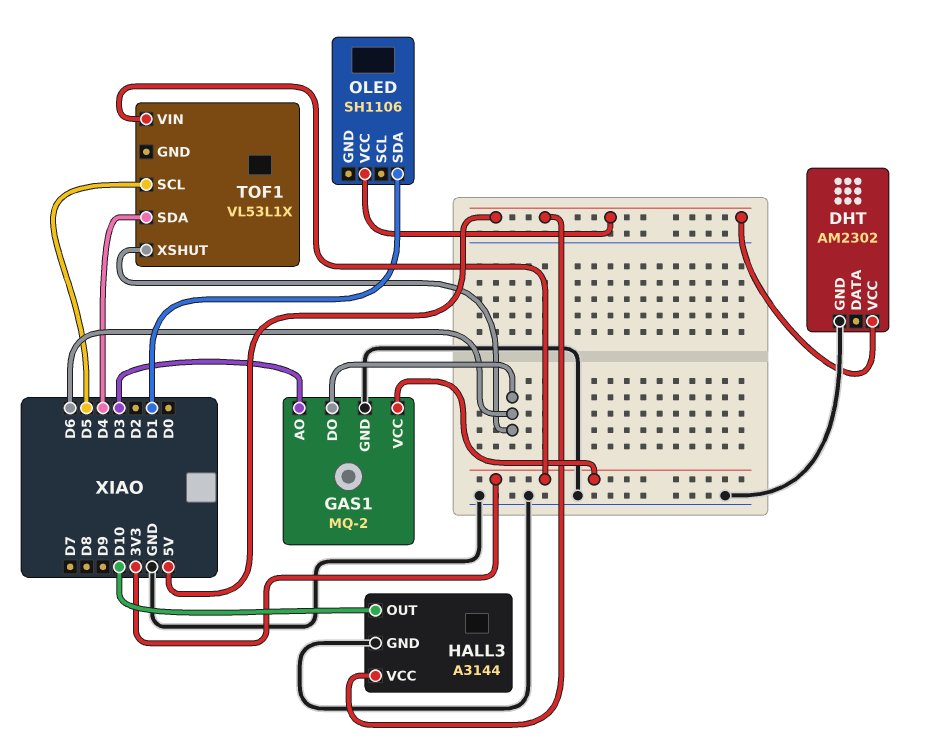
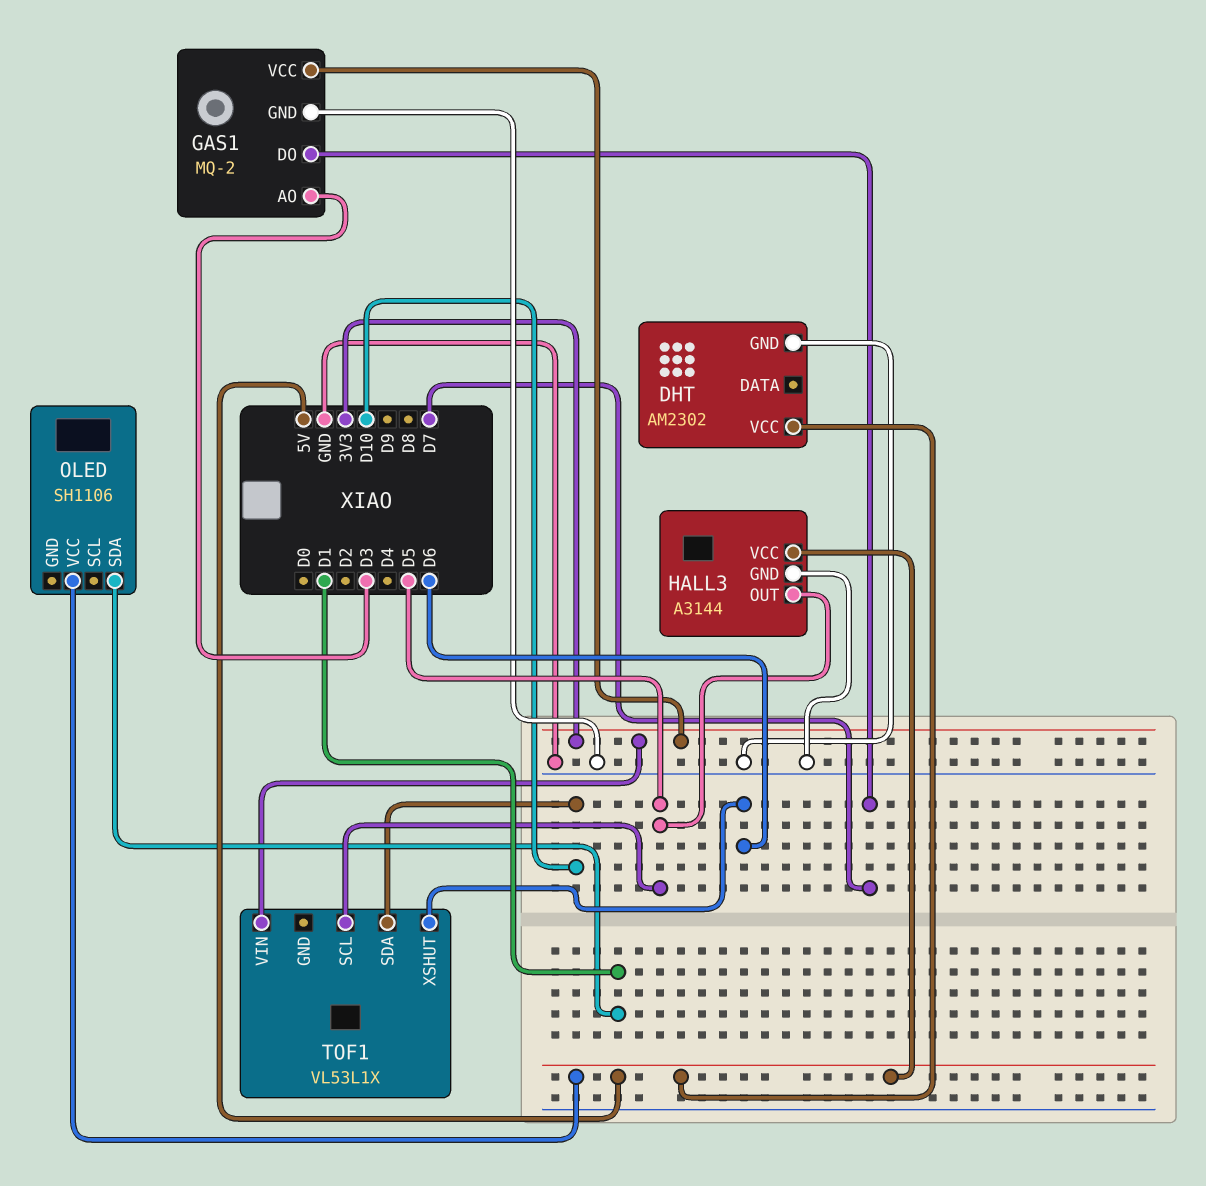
GAS1 pin DO: D6 -> D7
HALL3 pin OUT: D10 -> D5
TOF1 pin SDA: D4 -> D10

